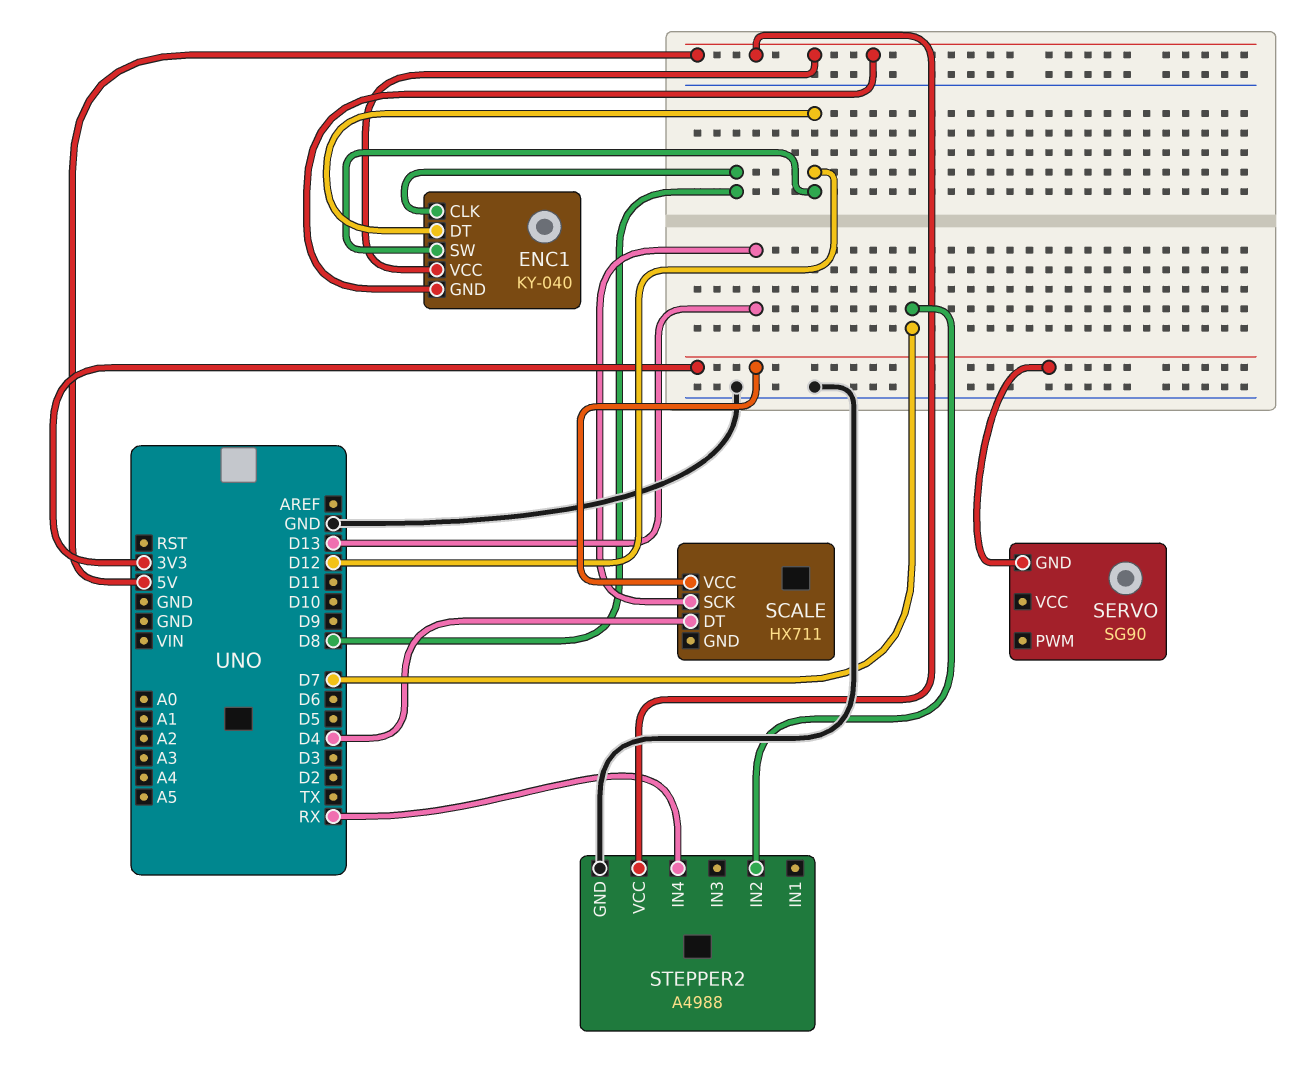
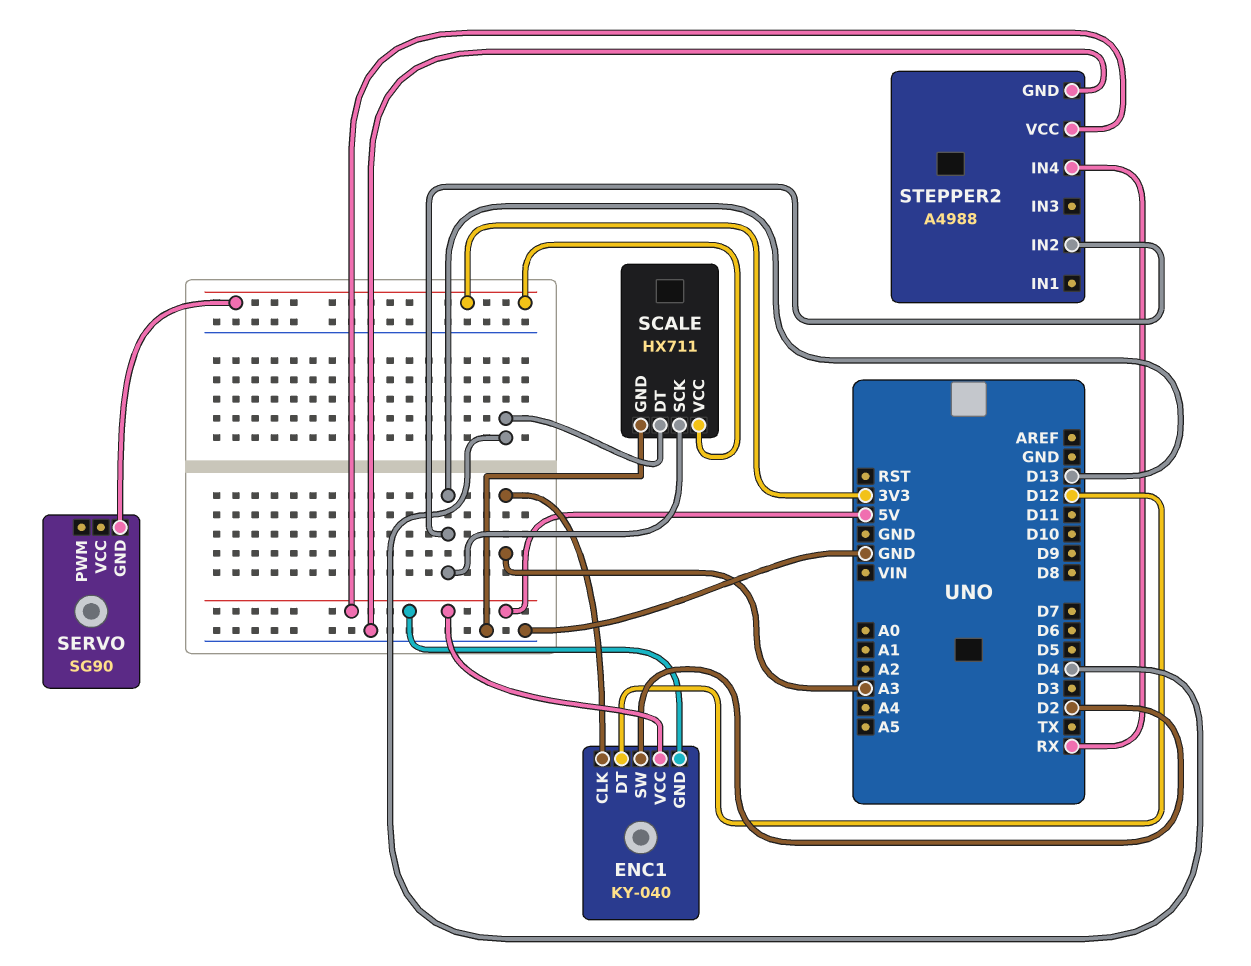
ENC1 pin CLK: D8 -> A3
ENC1 pin SW: D12 -> D2
SCALE pin GND: none -> GND
STEPPER2 pin IN2: D7 -> D13

